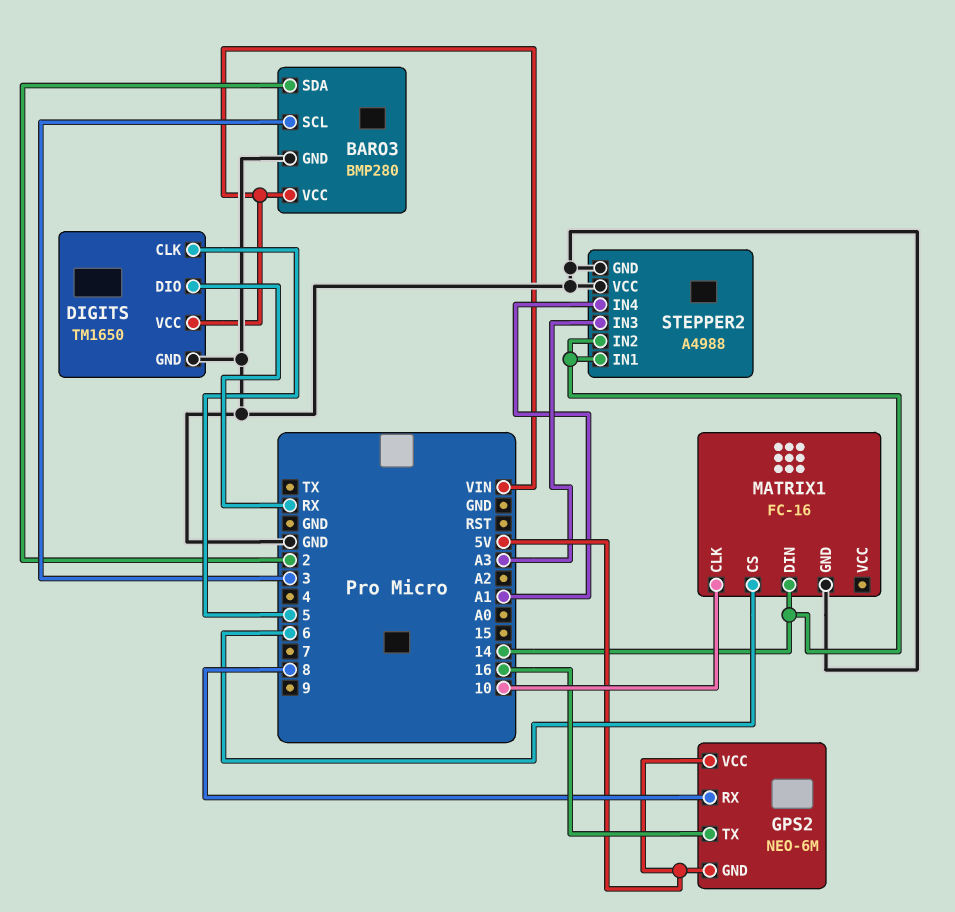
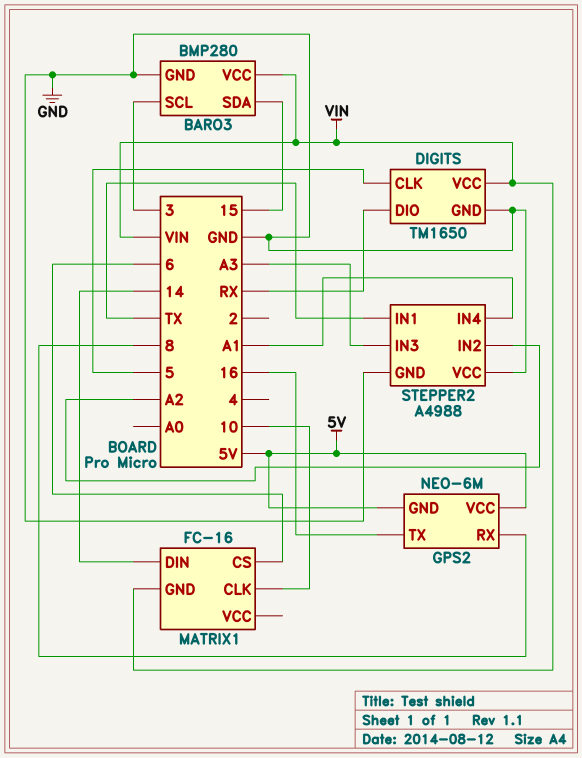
BARO3 pin SDA: 2 -> 15
MATRIX1 pin GND: GND -> VIN
STEPPER2 pin IN1: 14 -> TX
STEPPER2 pin IN2: 14 -> A2

